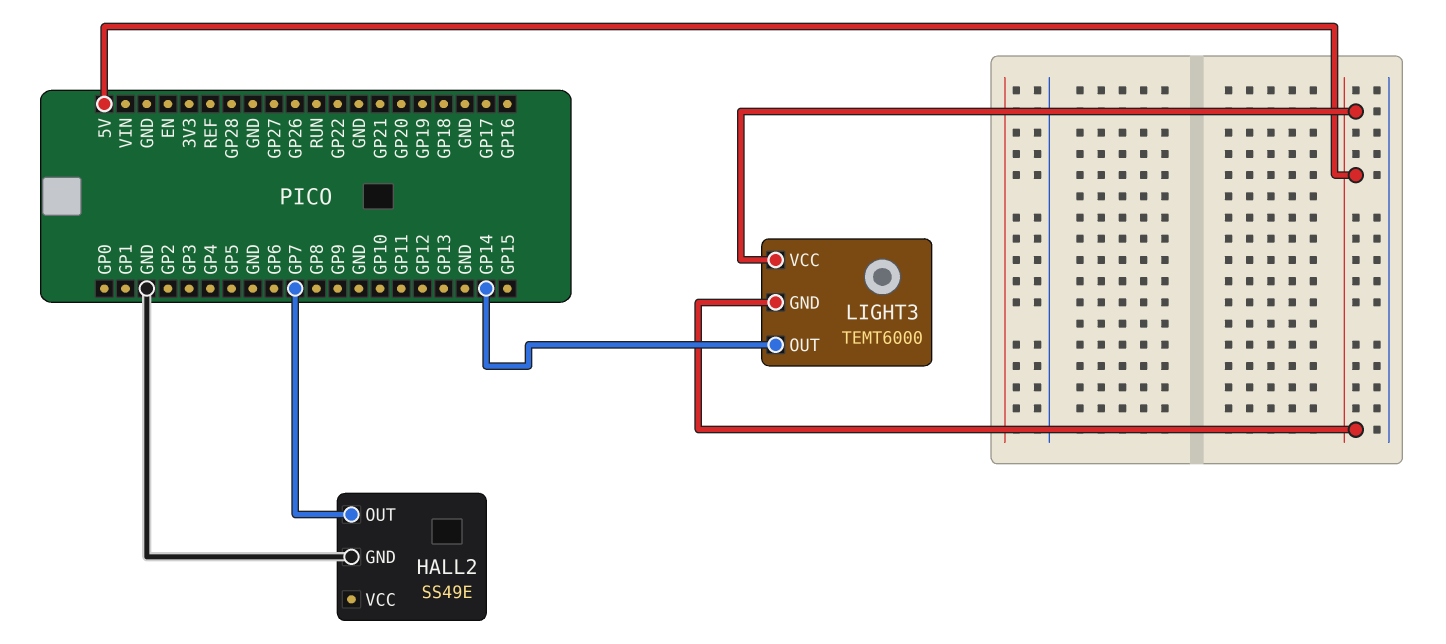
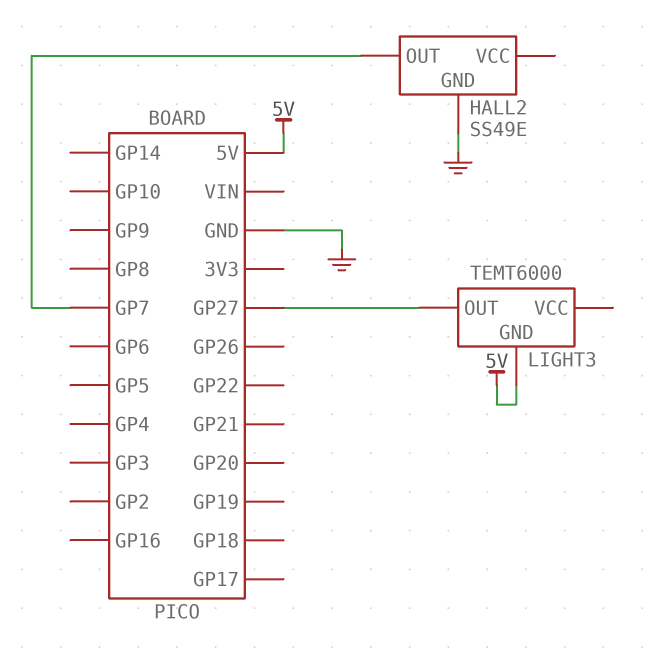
LIGHT3 pin OUT: GP14 -> GP27
LIGHT3 pin VCC: 5V -> none

